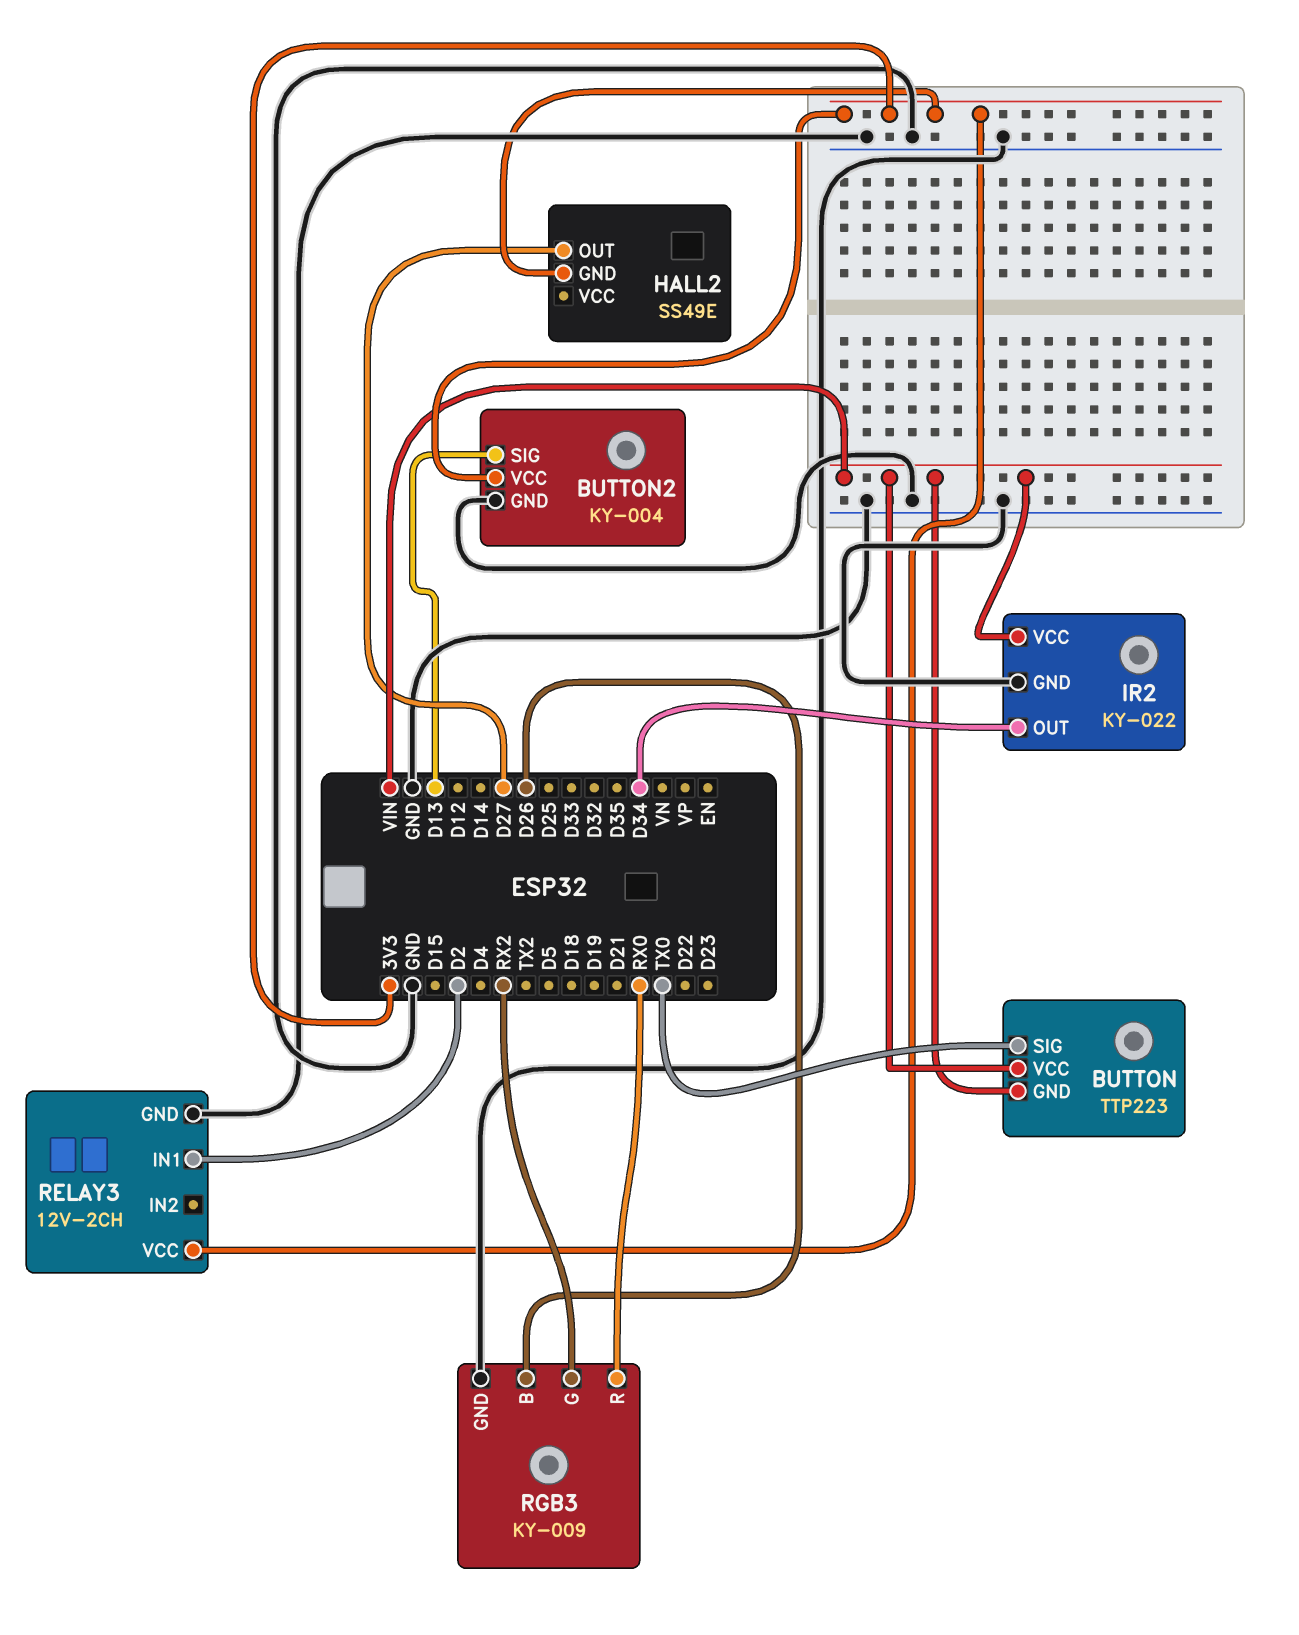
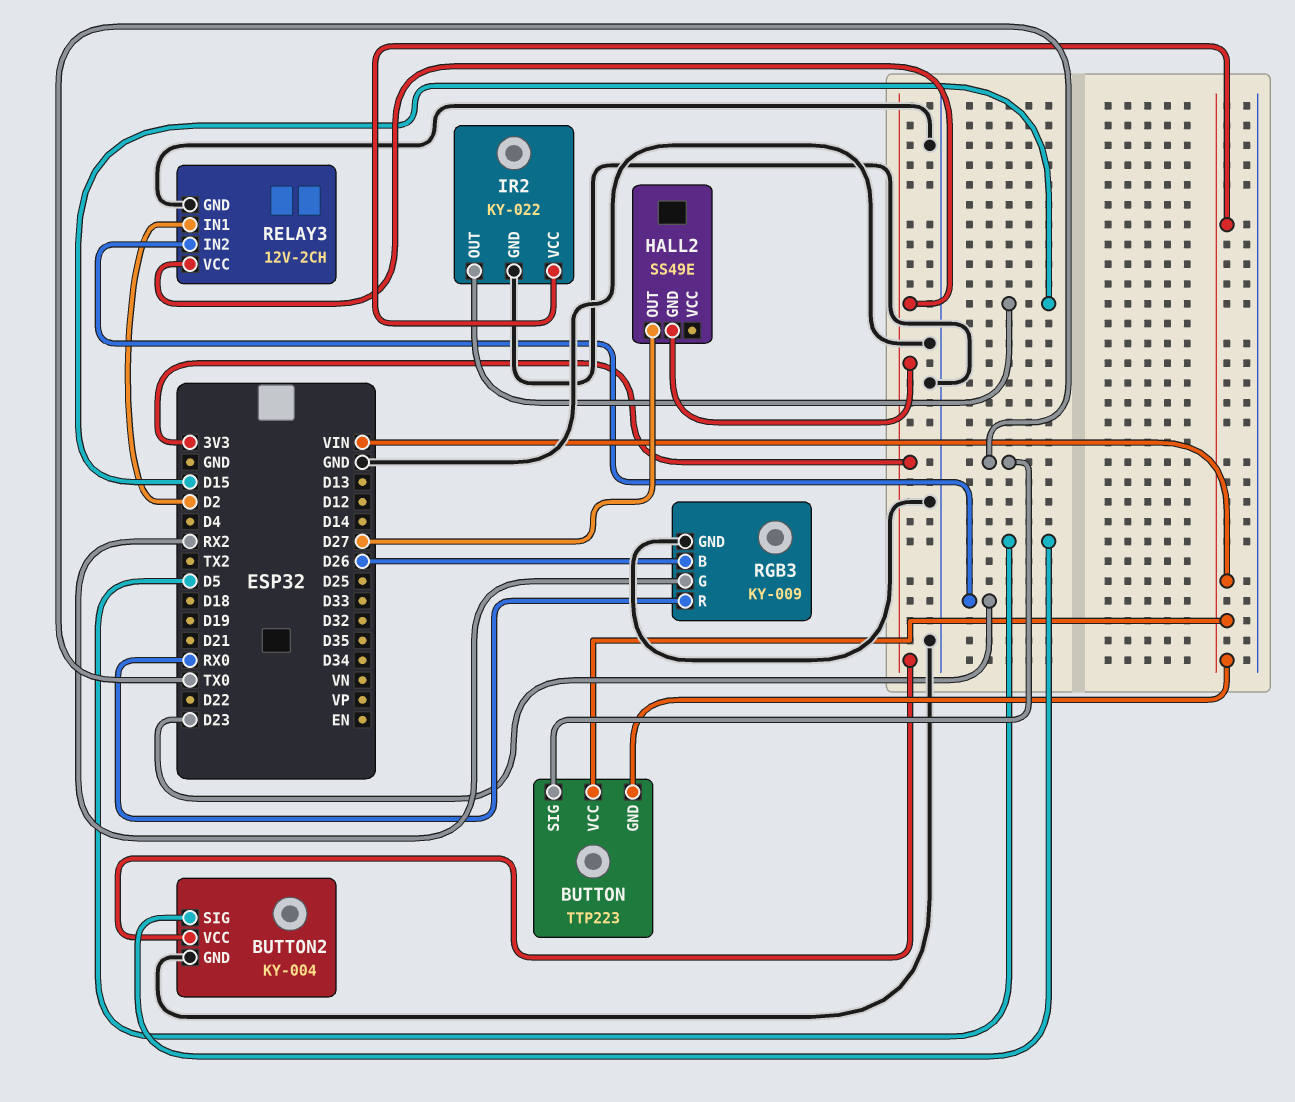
BUTTON2 pin SIG: D13 -> D5
IR2 pin OUT: D34 -> D15
RELAY3 pin IN2: none -> D23

